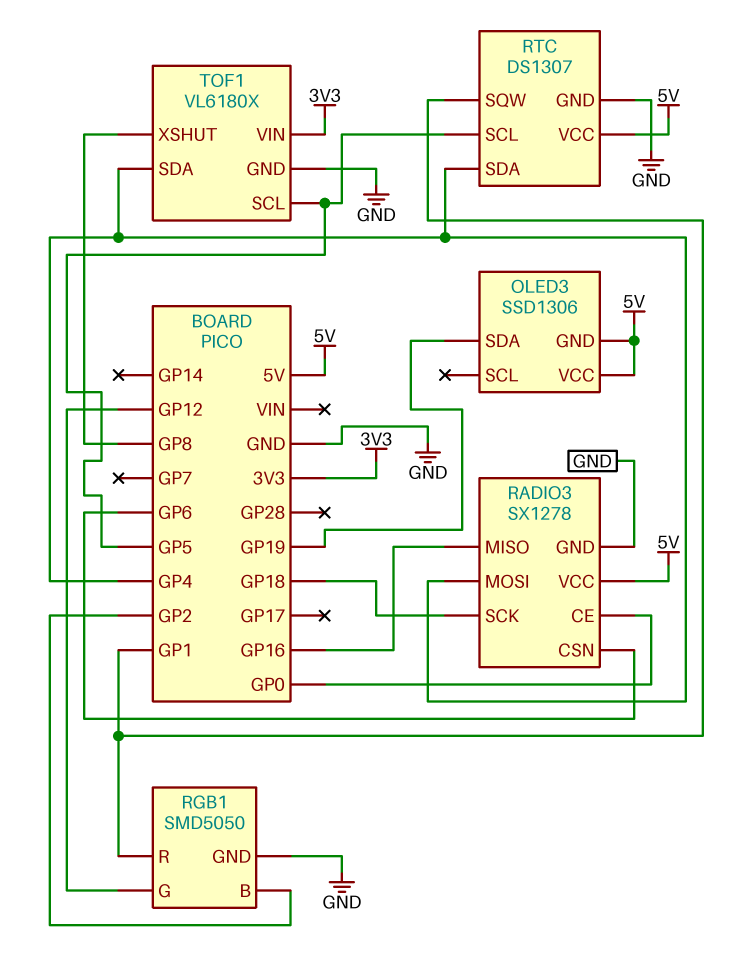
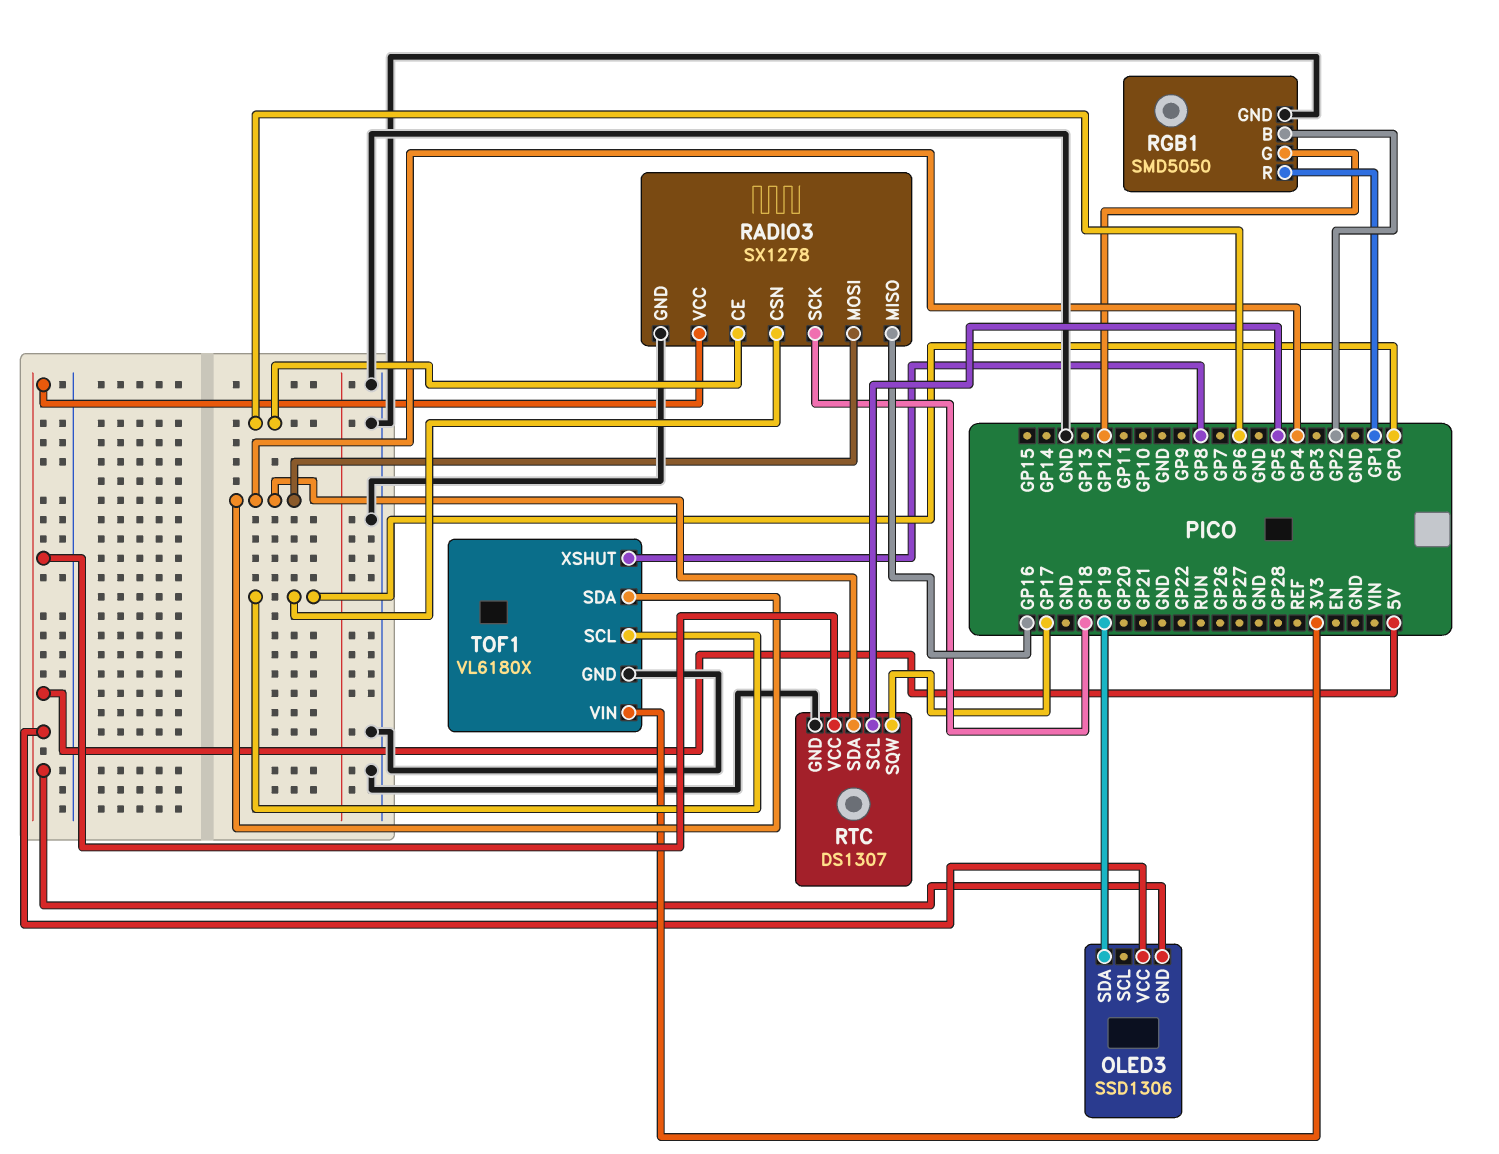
RADIO3 pin CE: GP0 -> GP6
RADIO3 pin CSN: GP6 -> GP0
RTC pin SQW: GP1 -> GP17
TOF1 pin SCL: GP5 -> GP0

